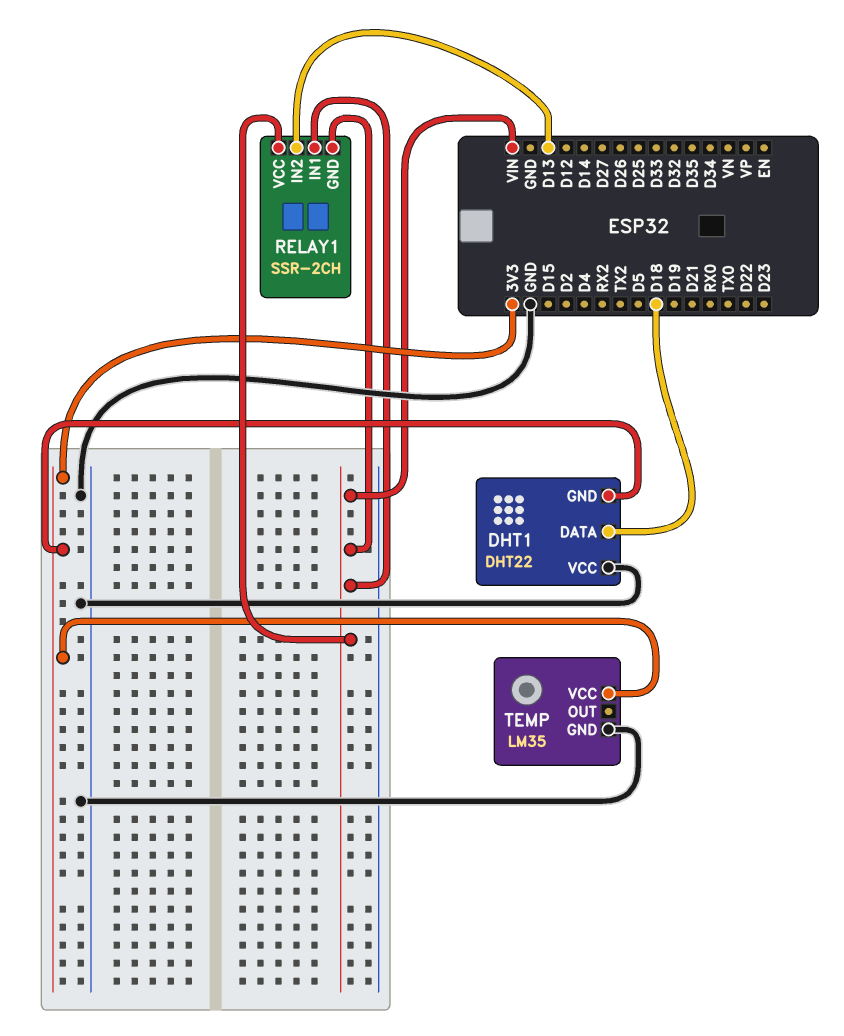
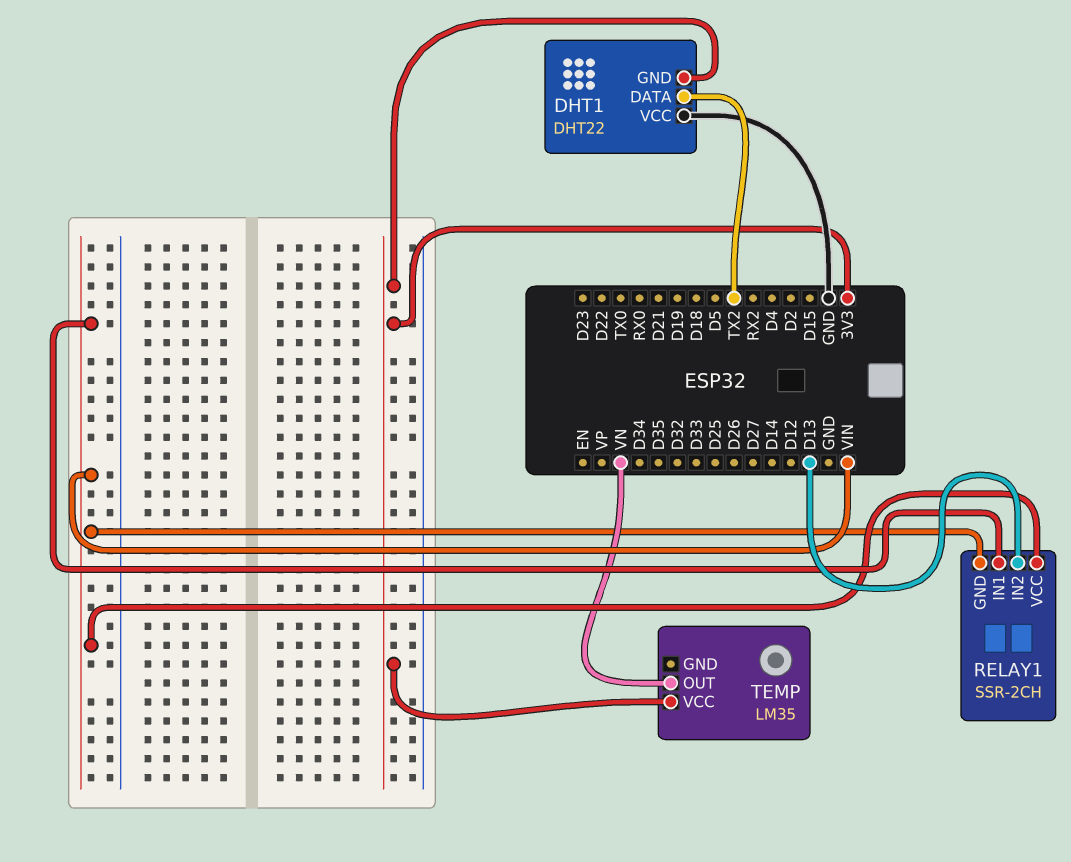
DHT1 pin DATA: D18 -> TX2
TEMP pin GND: GND -> none
TEMP pin OUT: none -> VN

